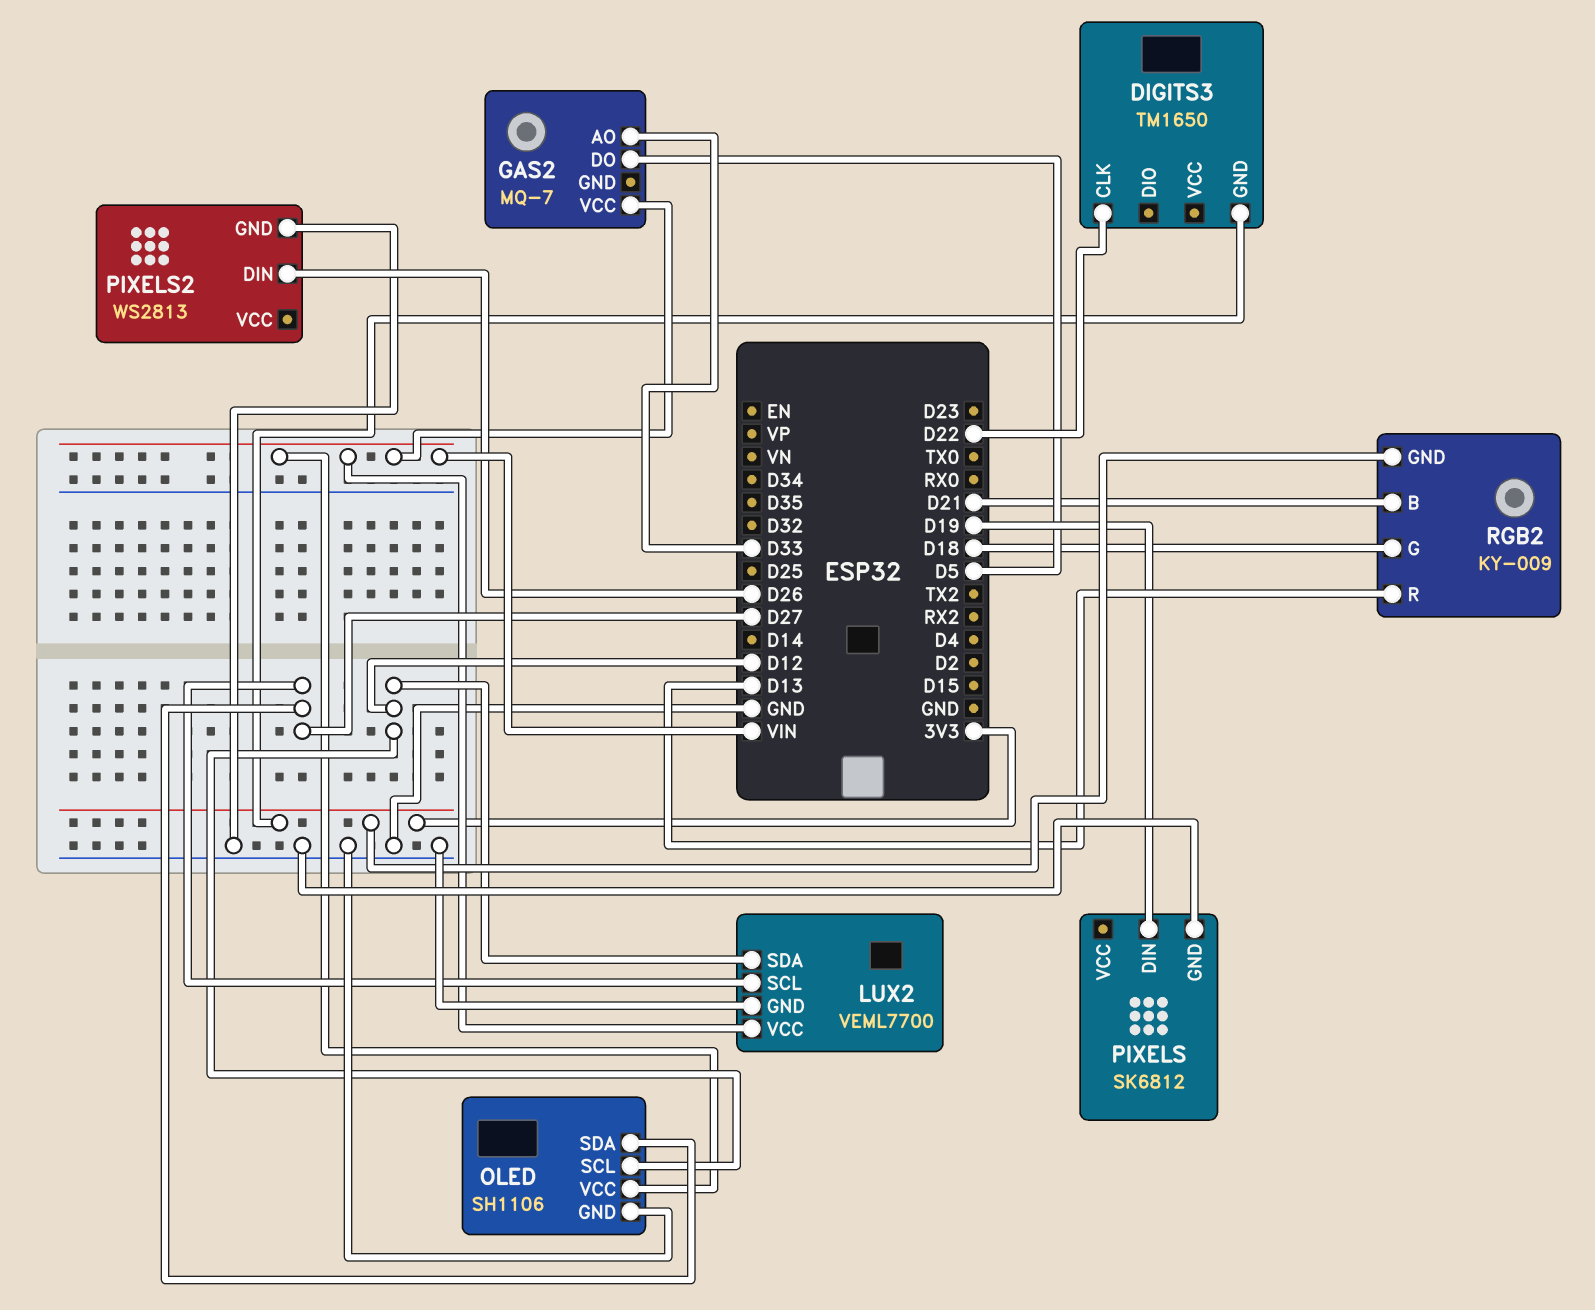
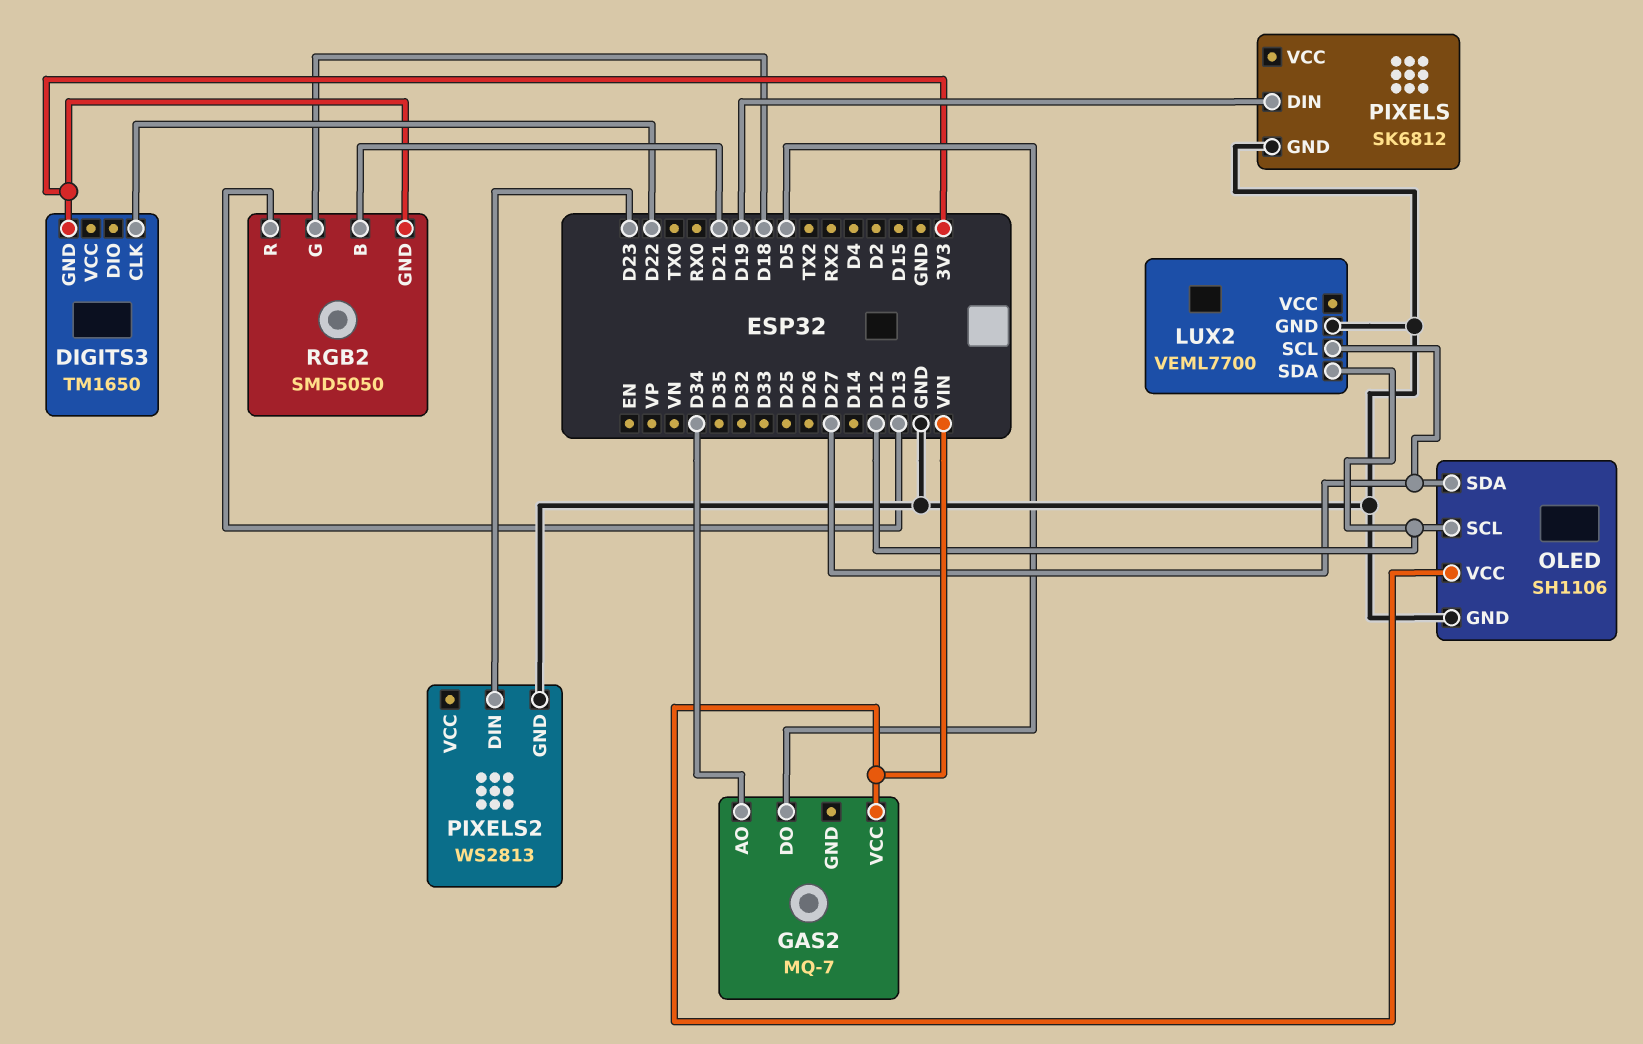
GAS2 pin AO: D33 -> D34
LUX2 pin VCC: VIN -> none
PIXELS2 pin DIN: D26 -> D23
RGB2: KY-009 -> SMD5050

